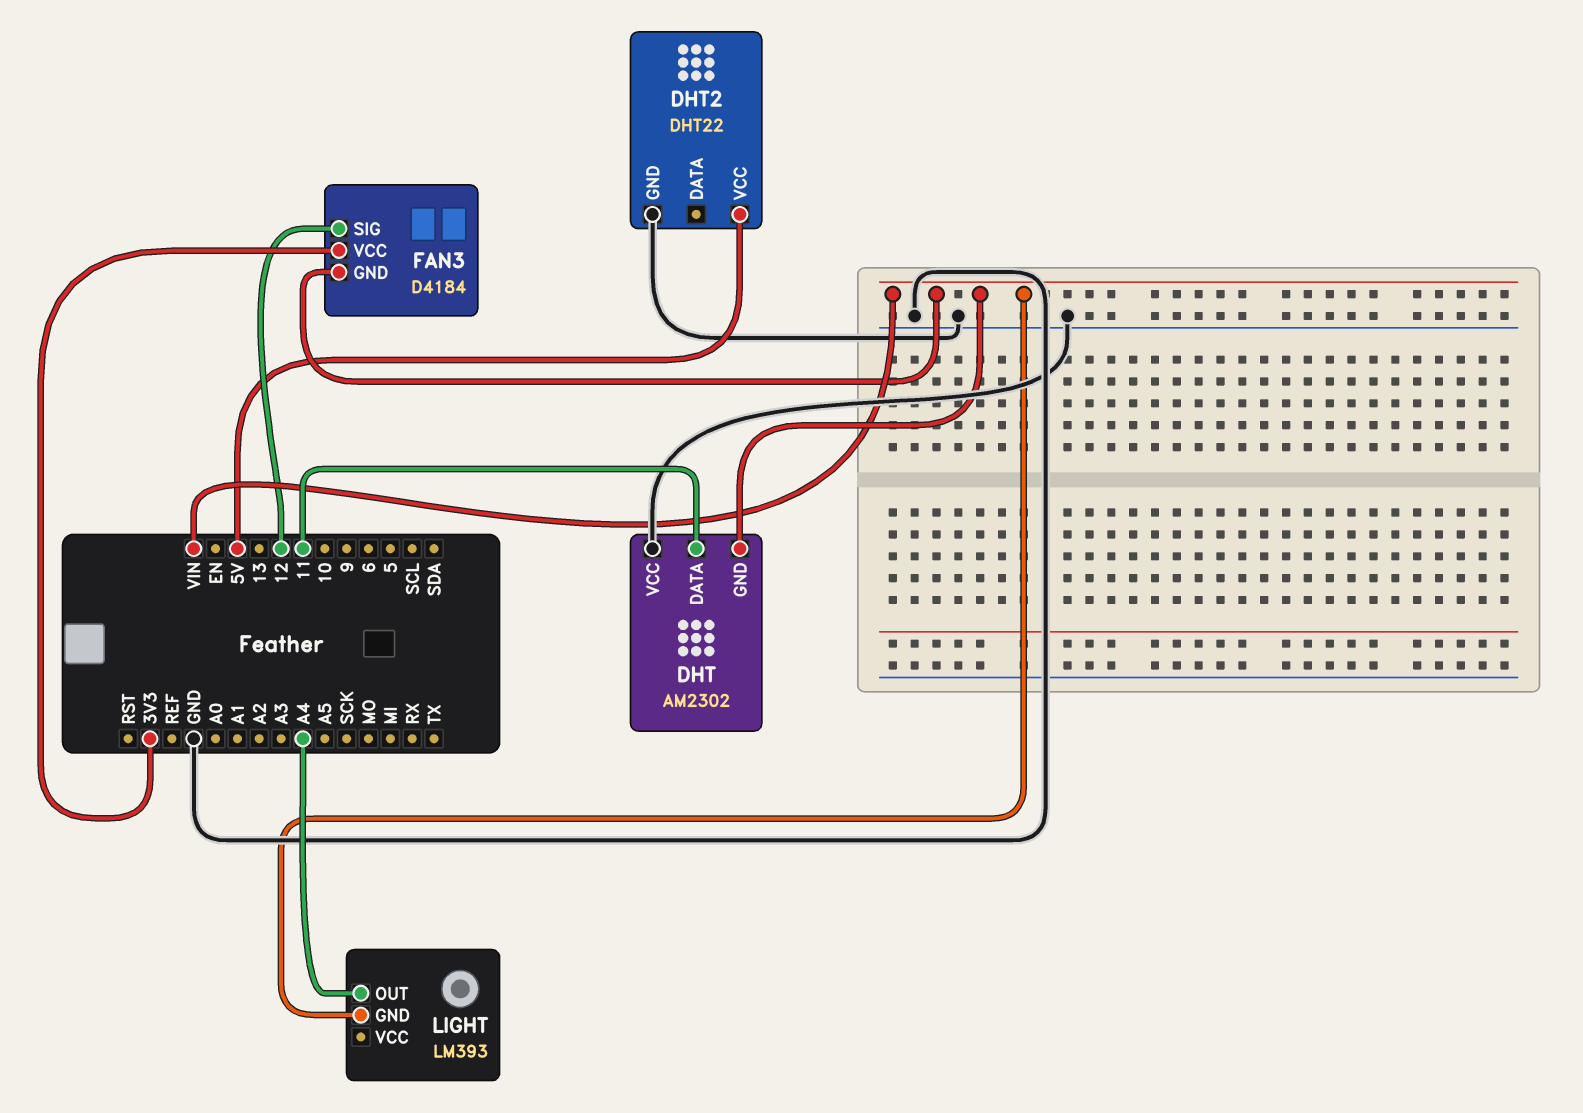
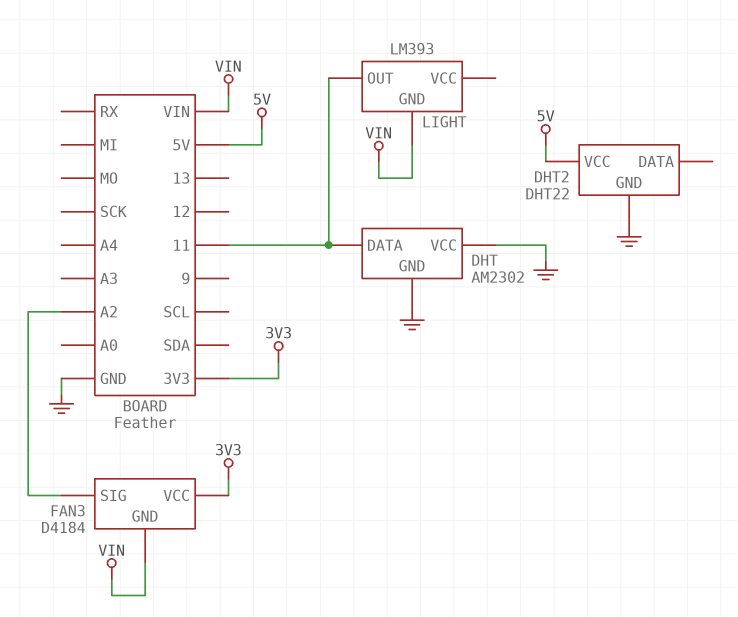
DHT pin GND: VIN -> GND
FAN3 pin SIG: 12 -> A2
LIGHT pin OUT: A4 -> 11

